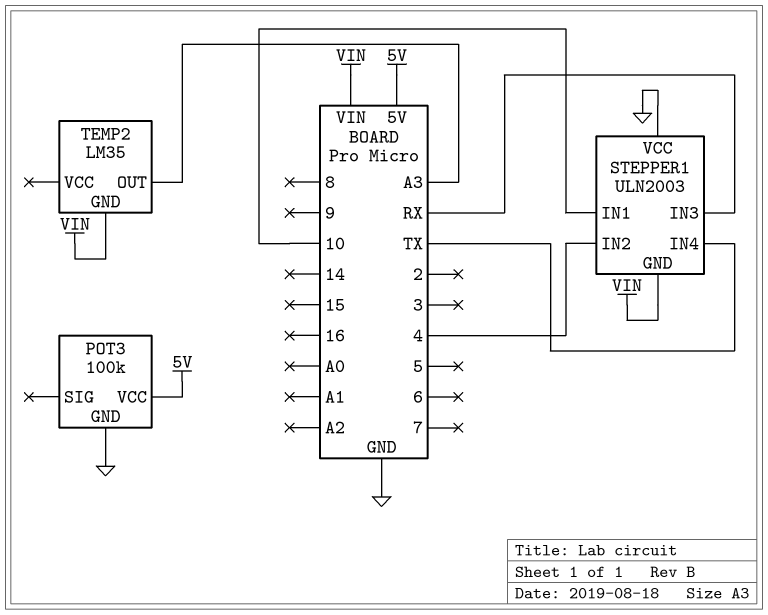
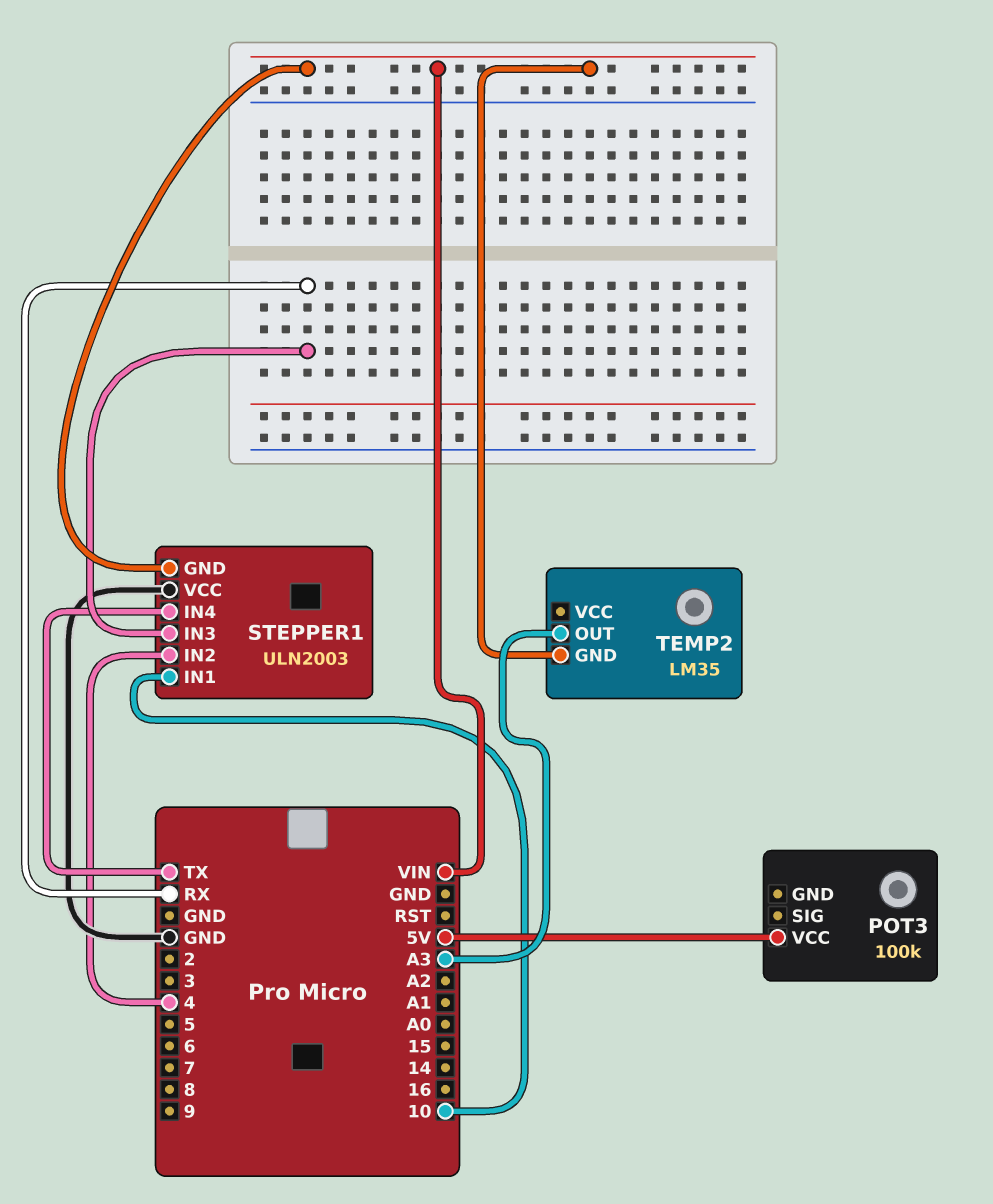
POT3 pin GND: GND -> none

